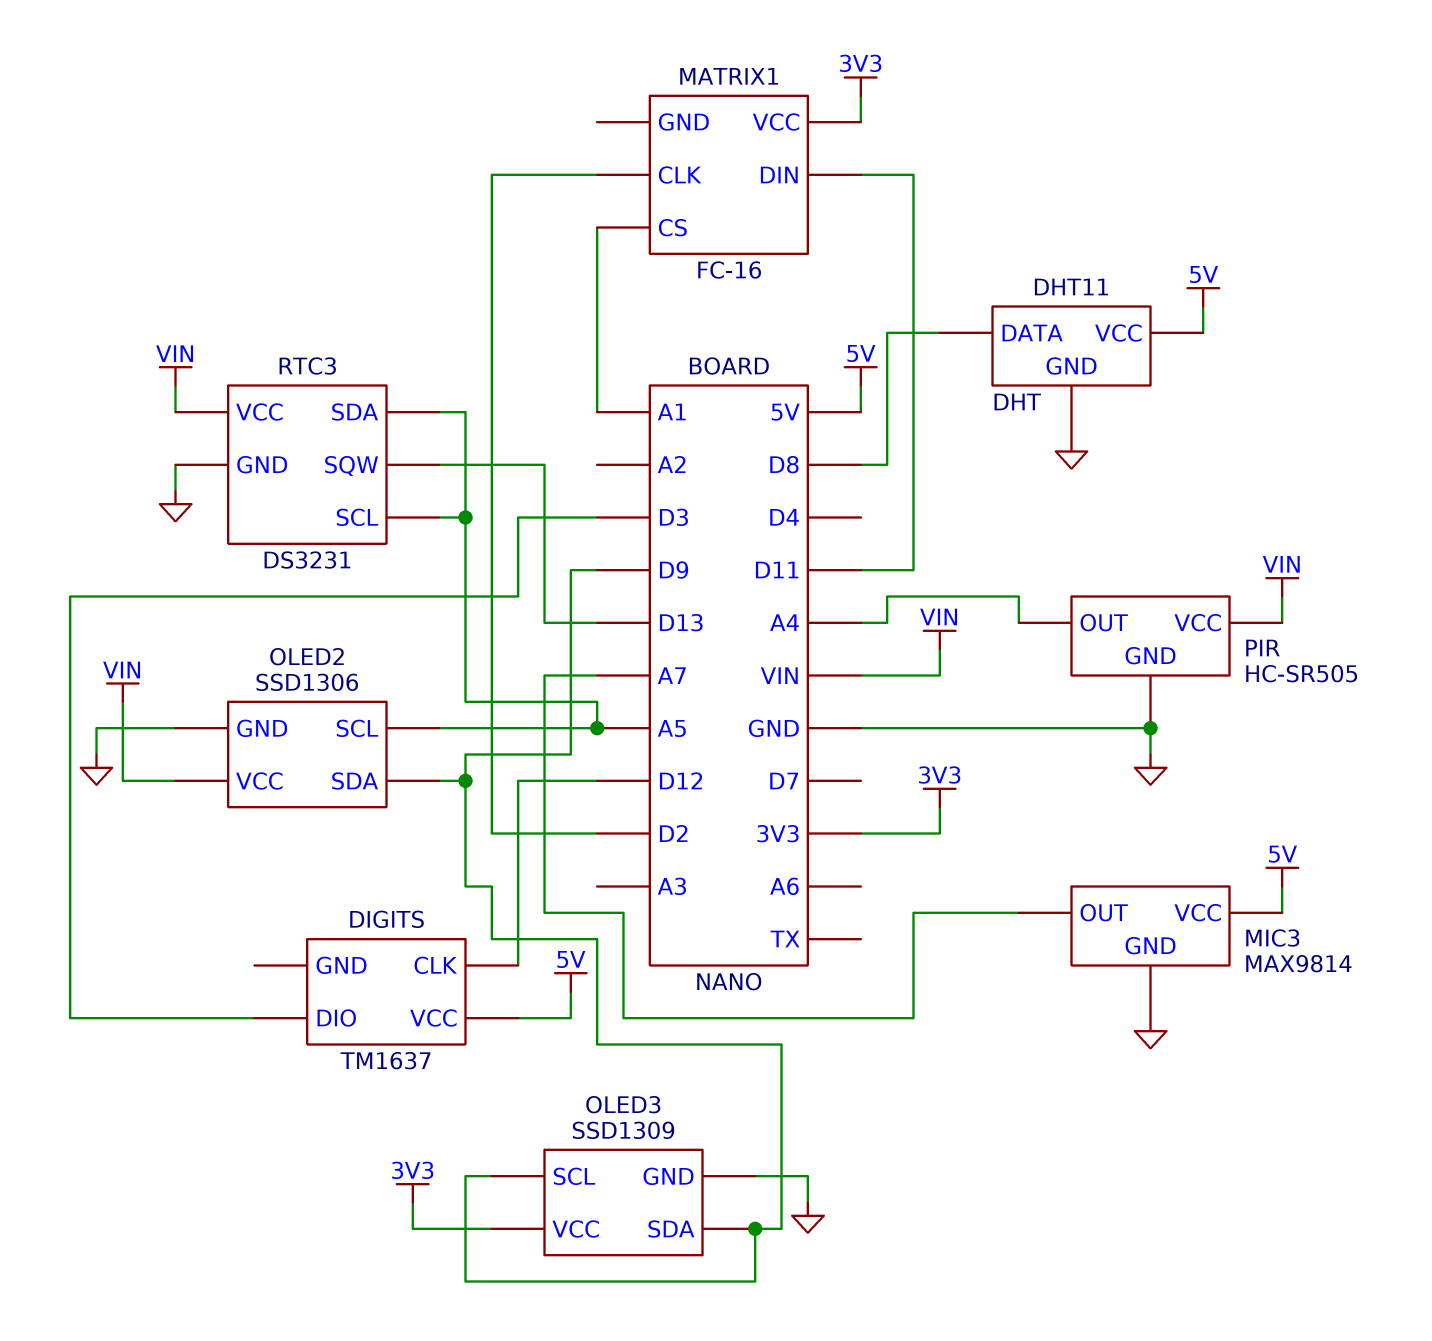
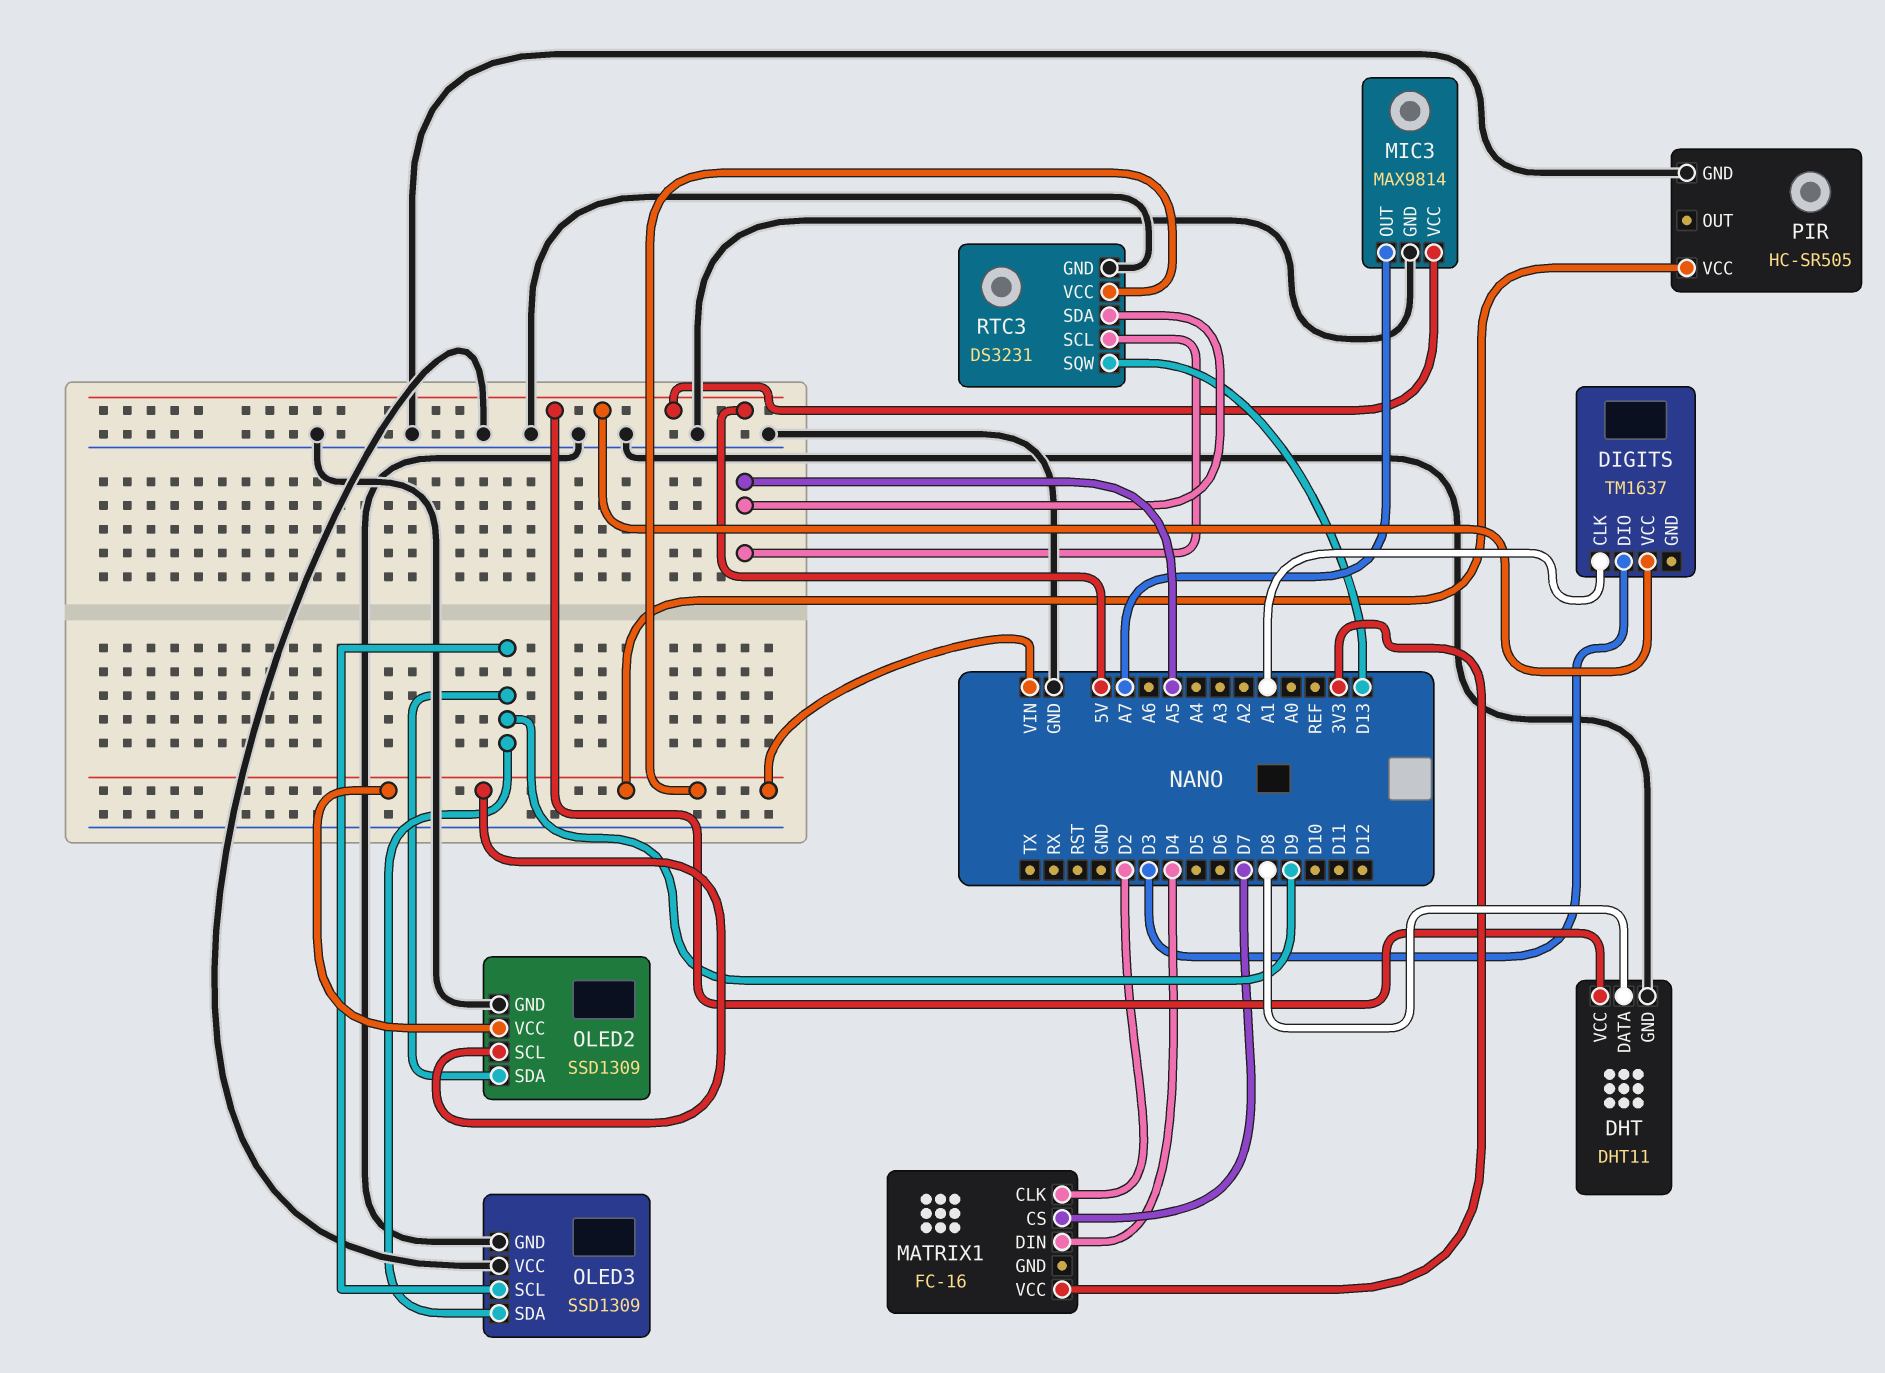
DIGITS pin CLK: D12 -> A1
MATRIX1 pin CS: A1 -> D7
MATRIX1 pin DIN: D11 -> D4
OLED2: SSD1306 -> SSD1309
OLED2 pin SCL: A5 -> VIN
OLED3 pin VCC: 3V3 -> GND
PIR pin OUT: A4 -> none

